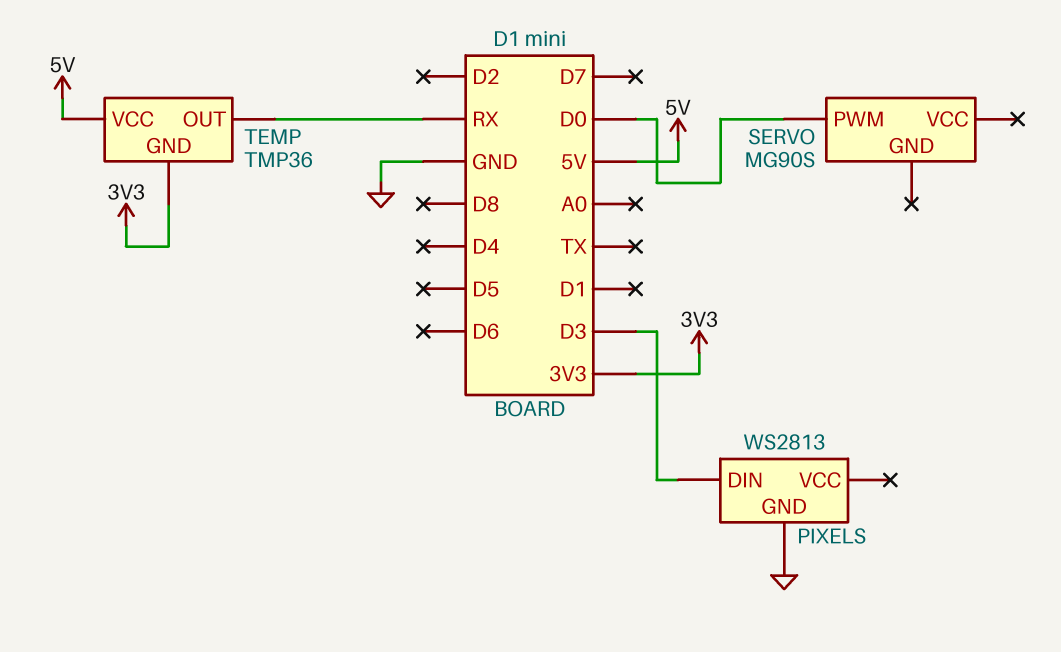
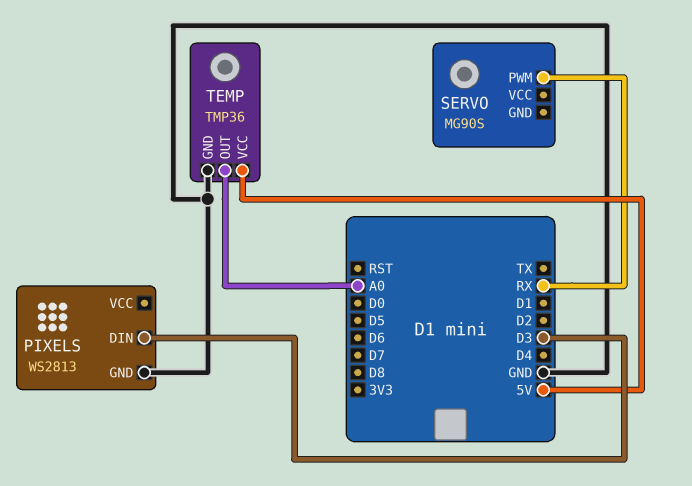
SERVO pin PWM: D0 -> RX
TEMP pin GND: 3V3 -> GND
TEMP pin OUT: RX -> A0

